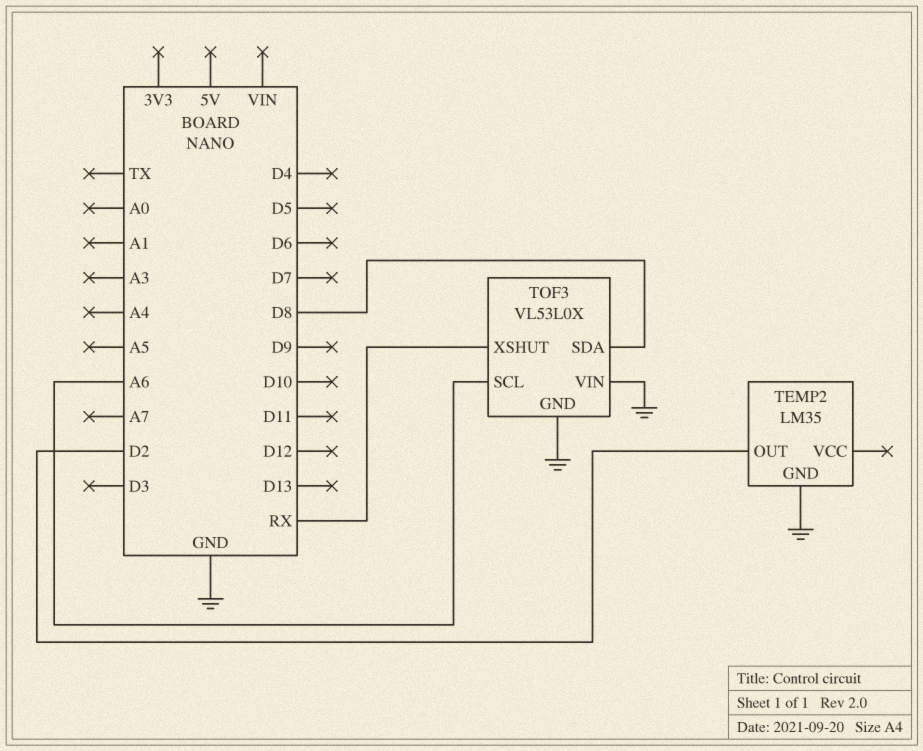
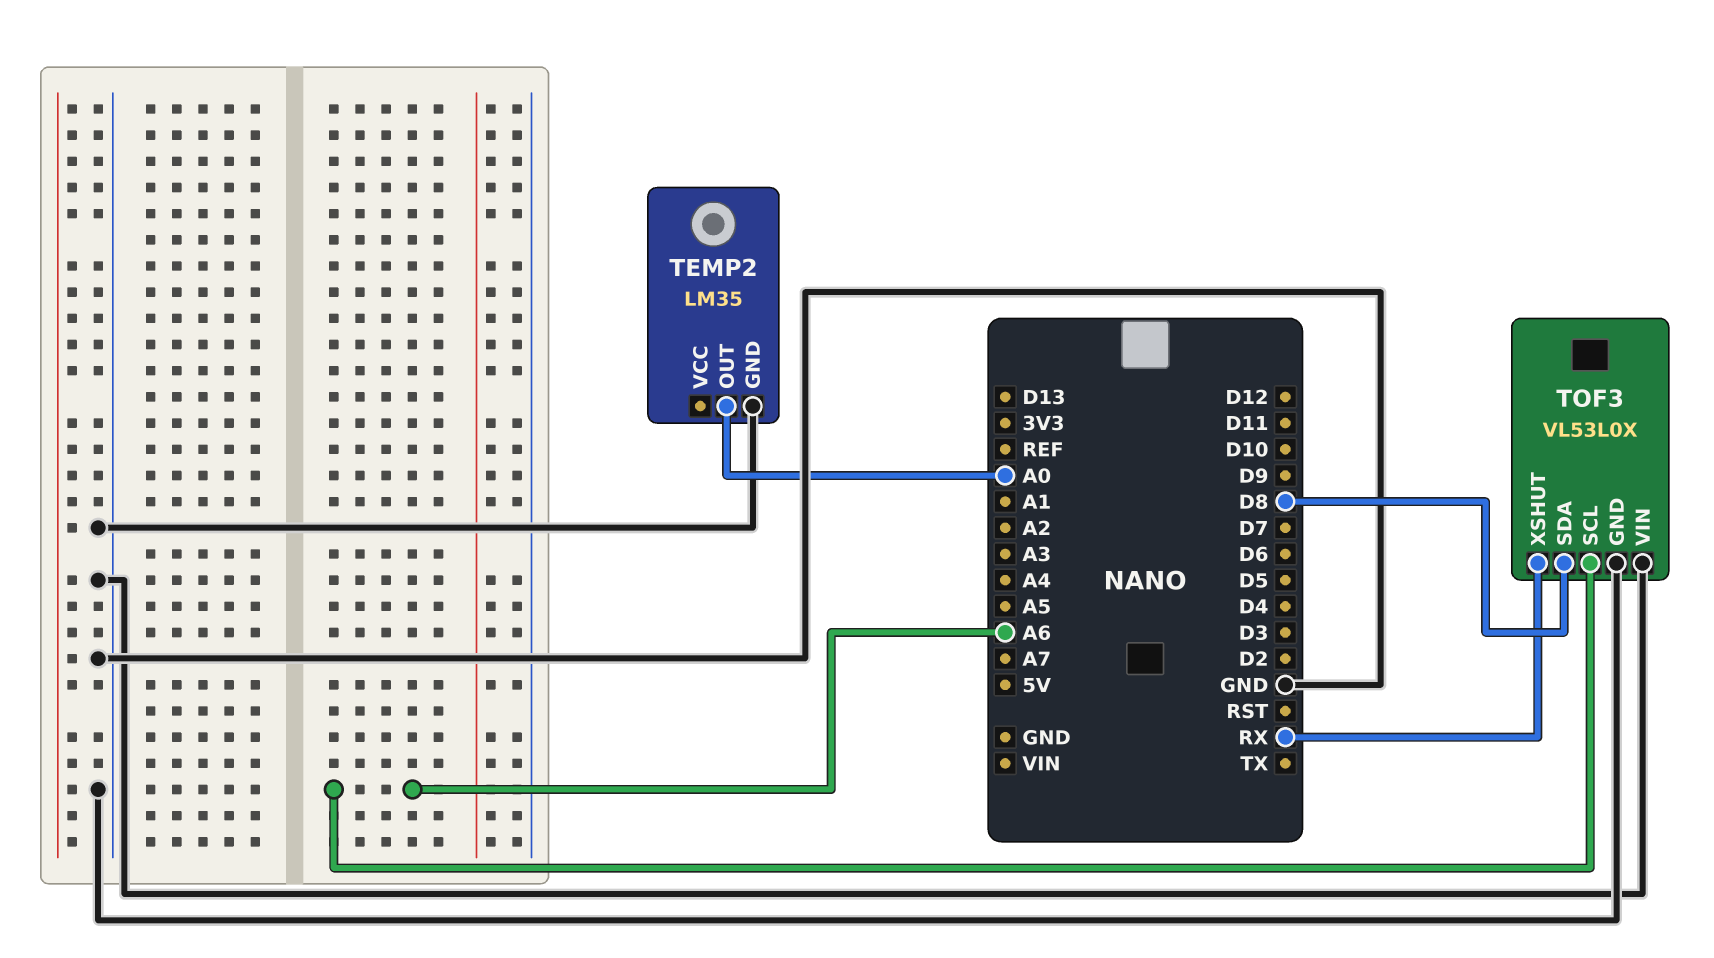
TEMP2 pin OUT: D2 -> A0

